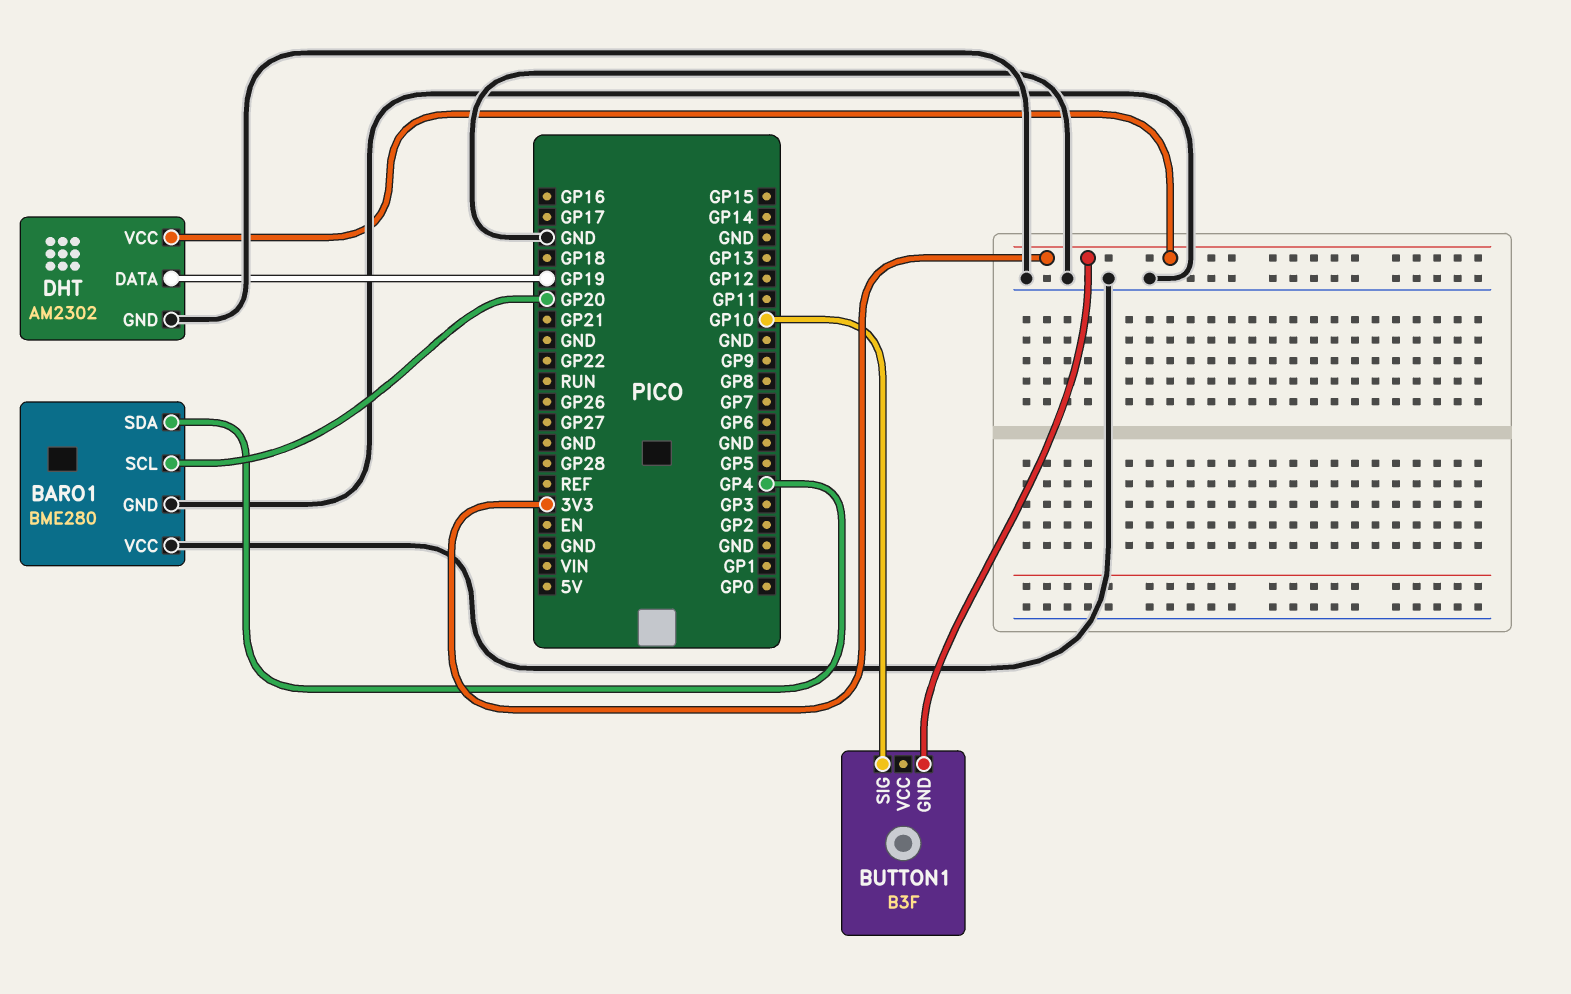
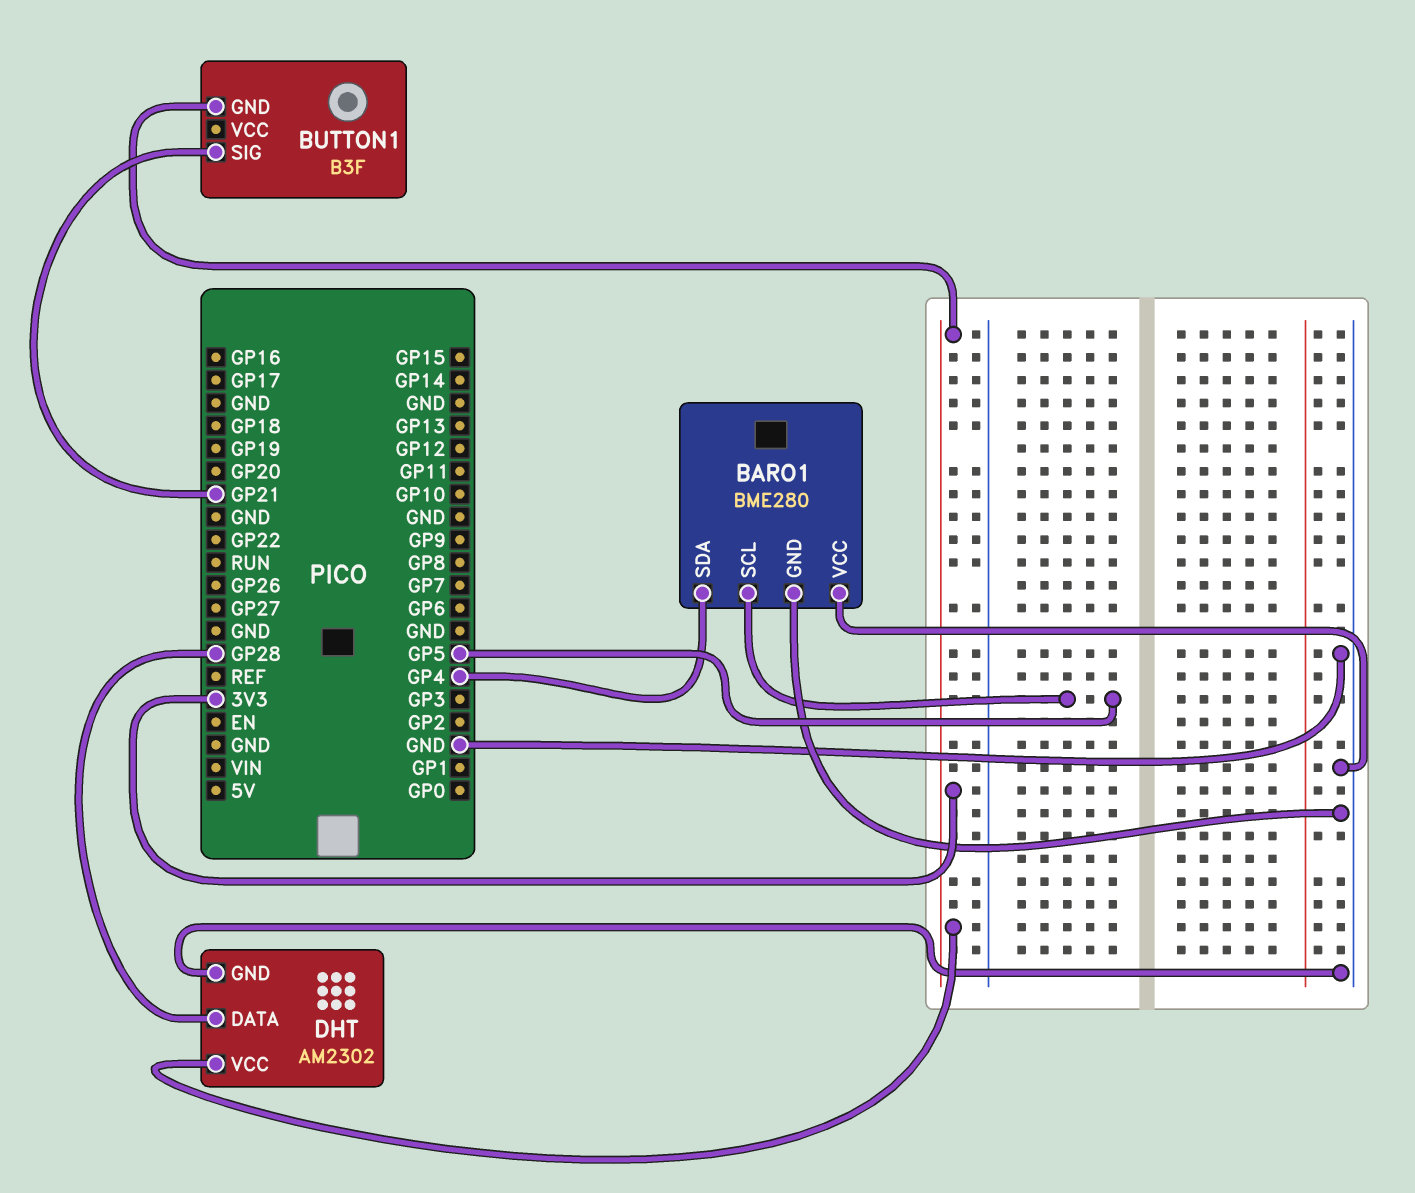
BARO1 pin SCL: GP20 -> GP5
BUTTON1 pin SIG: GP10 -> GP21
DHT pin DATA: GP19 -> GP28

